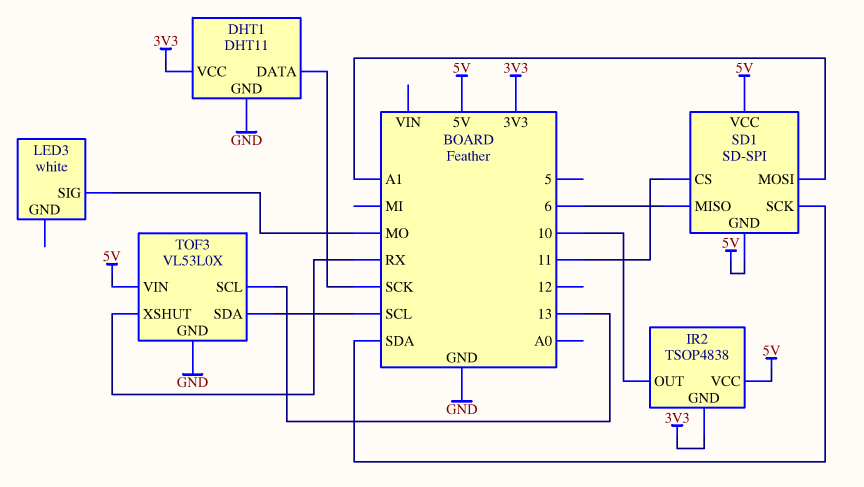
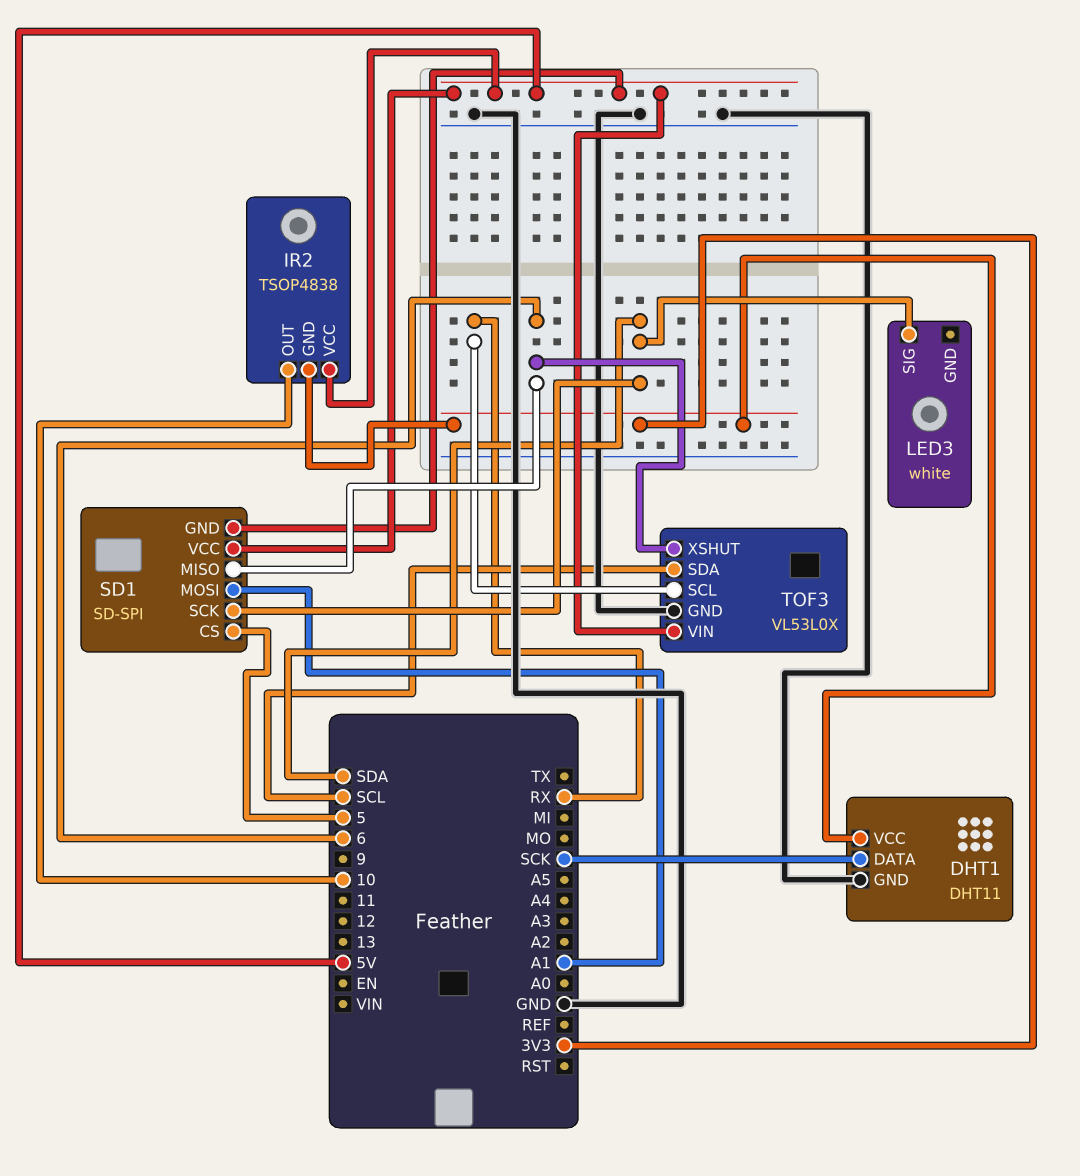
LED3 pin SIG: MO -> SDA
SD1 pin CS: 11 -> 5
TOF3 pin SCL: 13 -> RX
TOF3 pin XSHUT: RX -> 6

